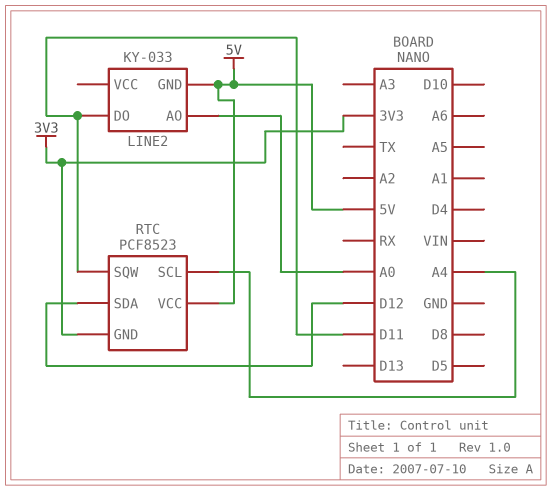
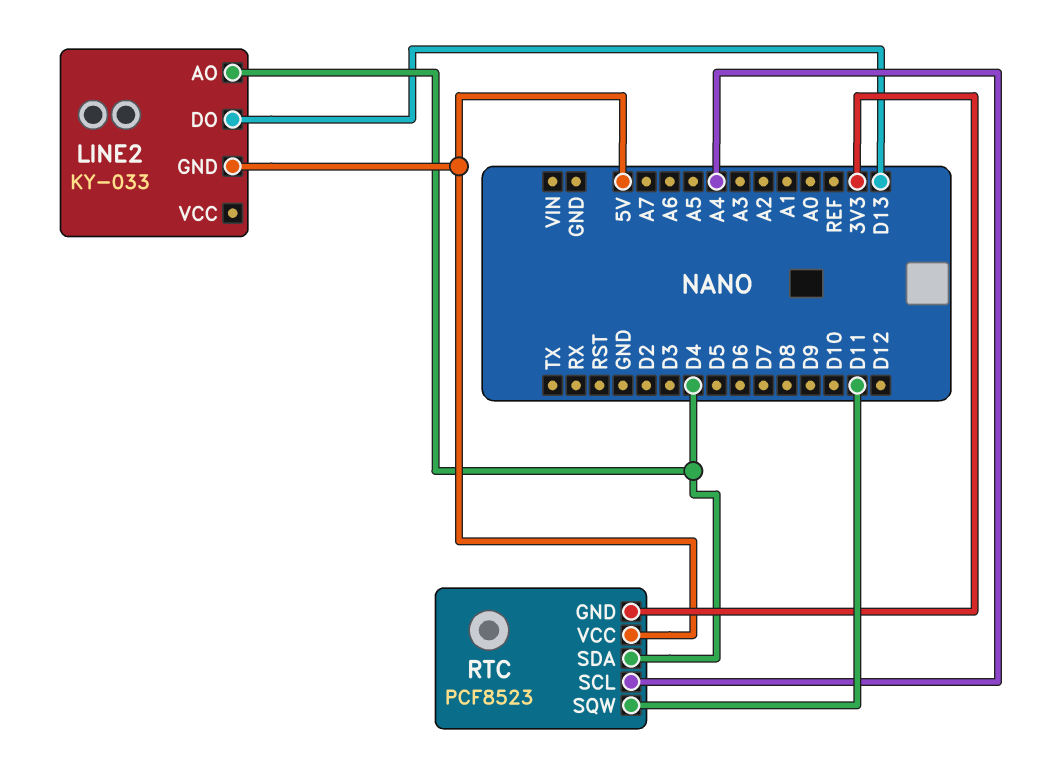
LINE2 pin AO: A0 -> D4
LINE2 pin DO: D11 -> D13
RTC pin SDA: D12 -> D4

